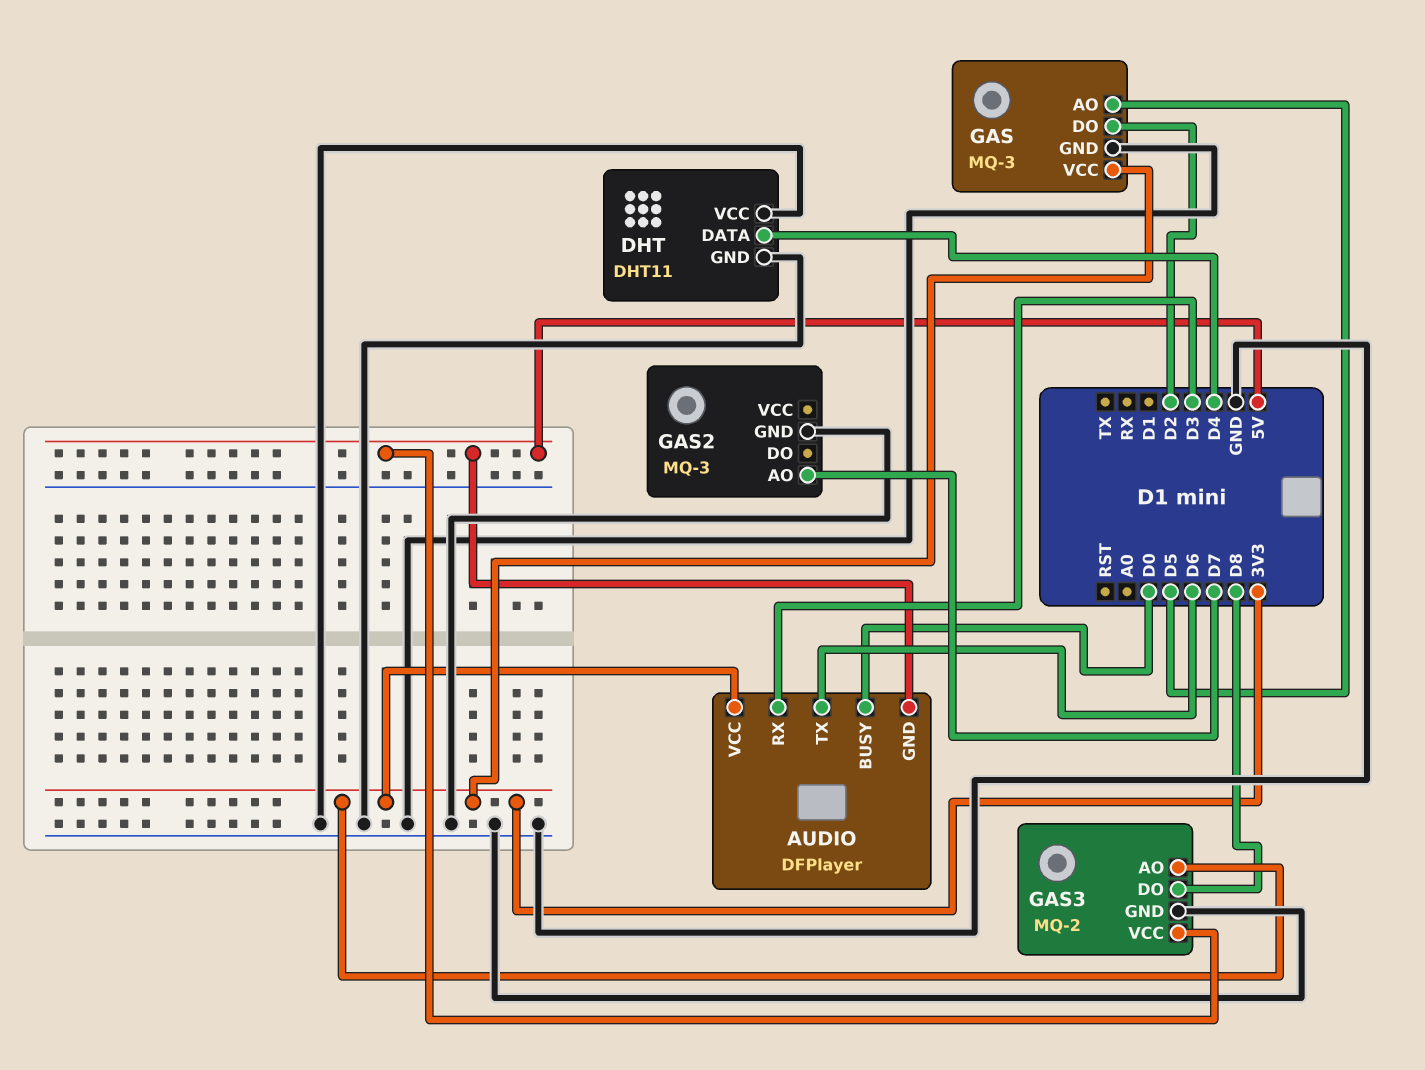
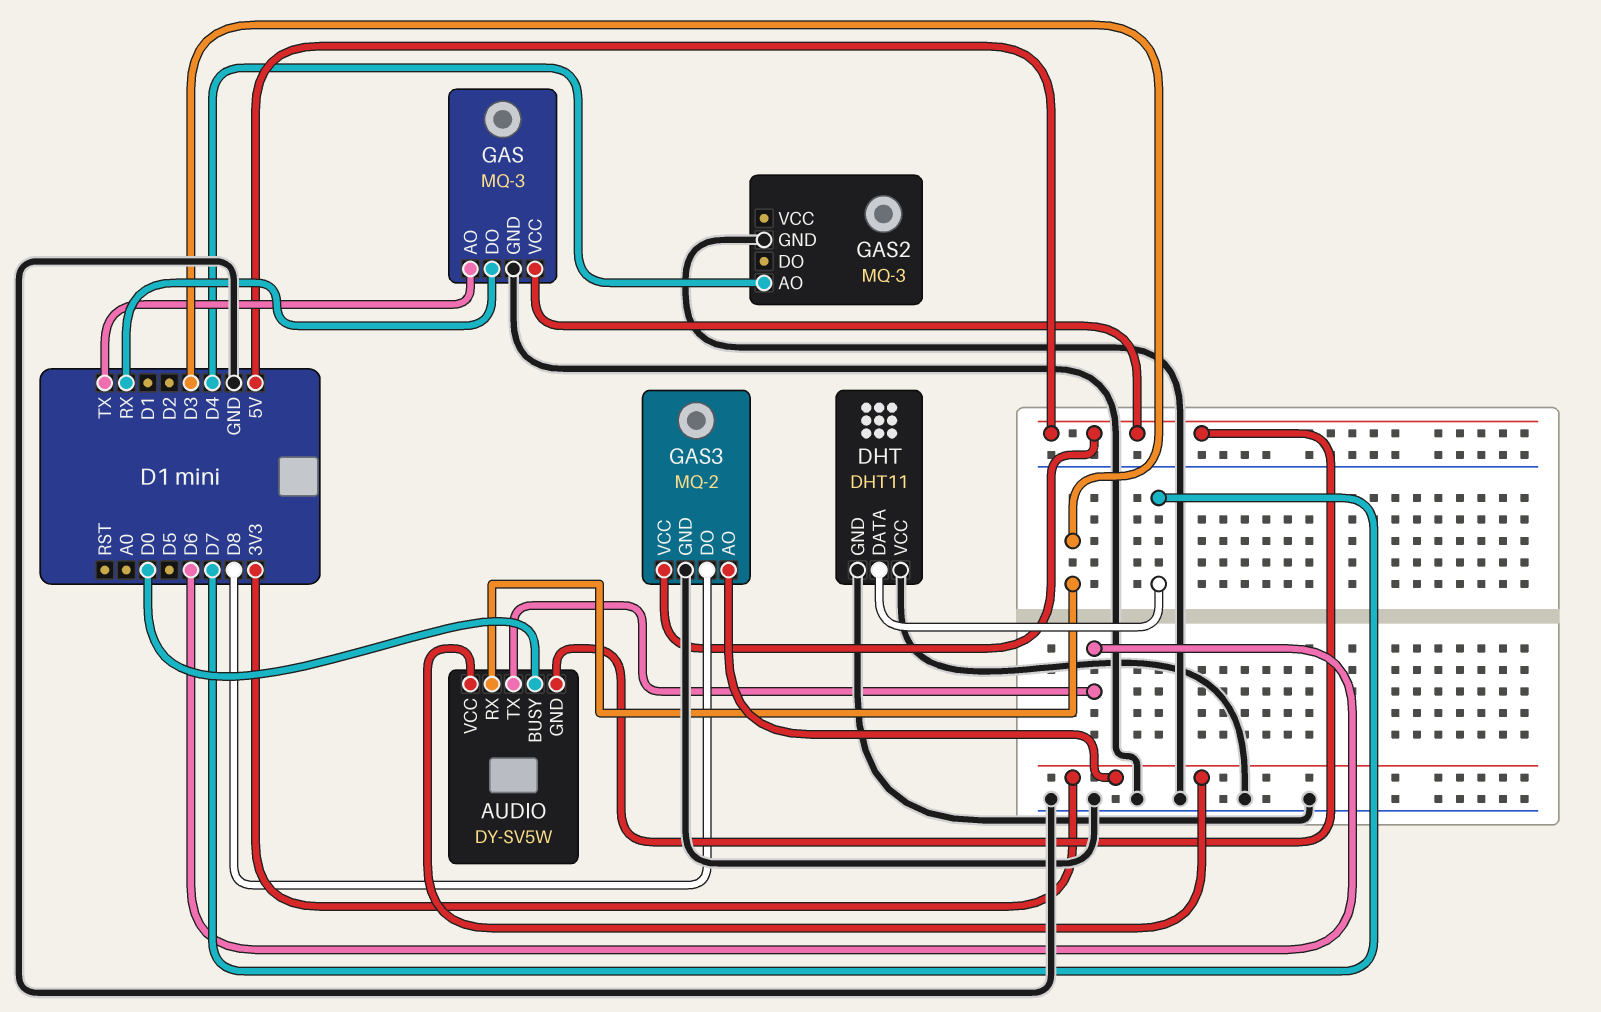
AUDIO: DFPlayer -> DY-SV5W
DHT pin DATA: D4 -> D7
GAS pin AO: D5 -> TX
GAS pin DO: D2 -> RX
GAS pin VCC: 3V3 -> 5V
GAS2 pin AO: D7 -> D4

